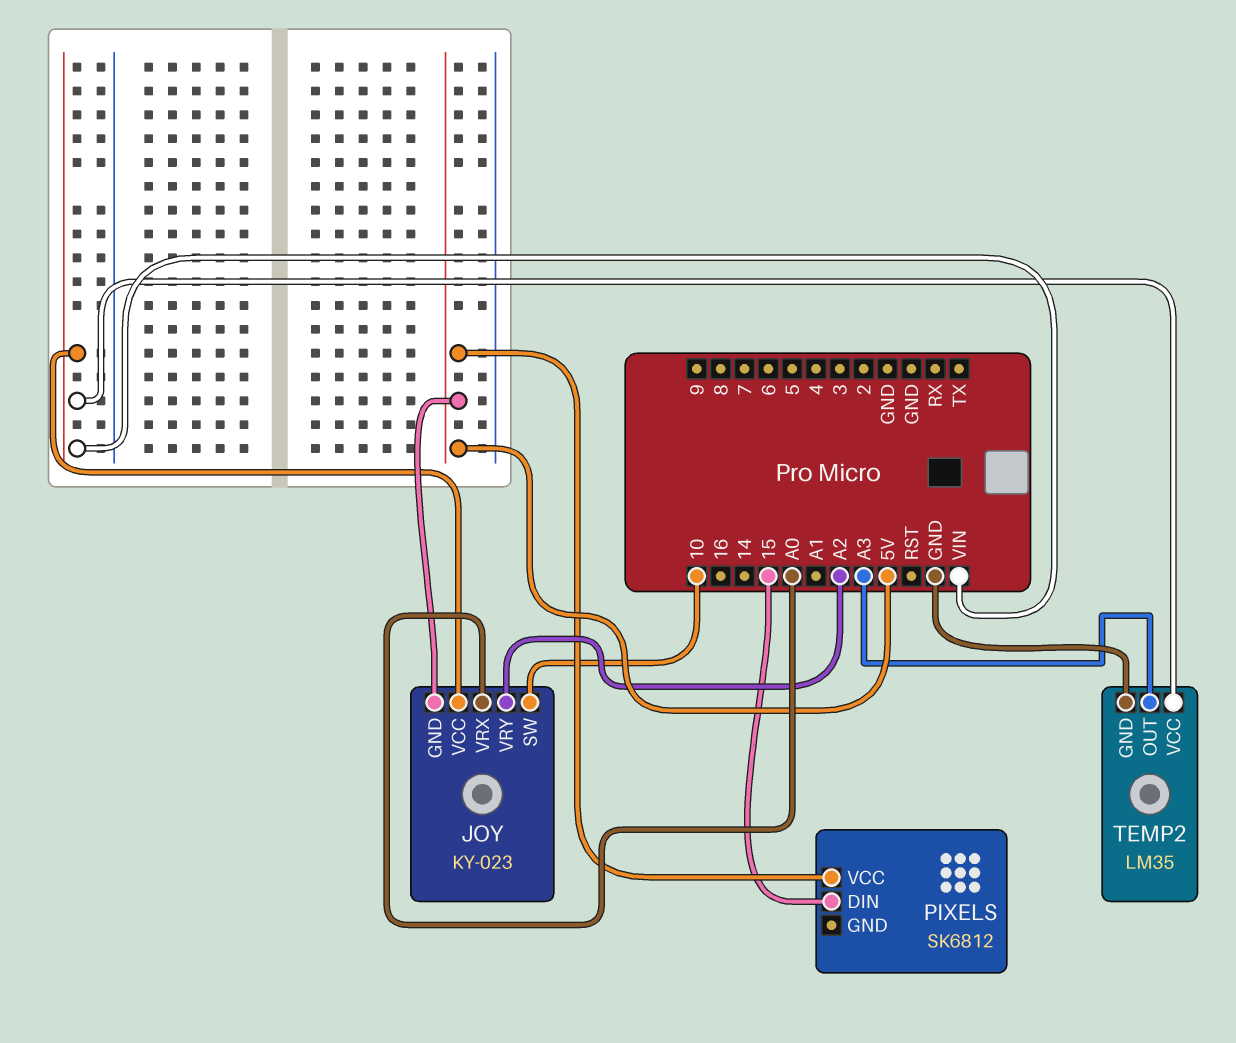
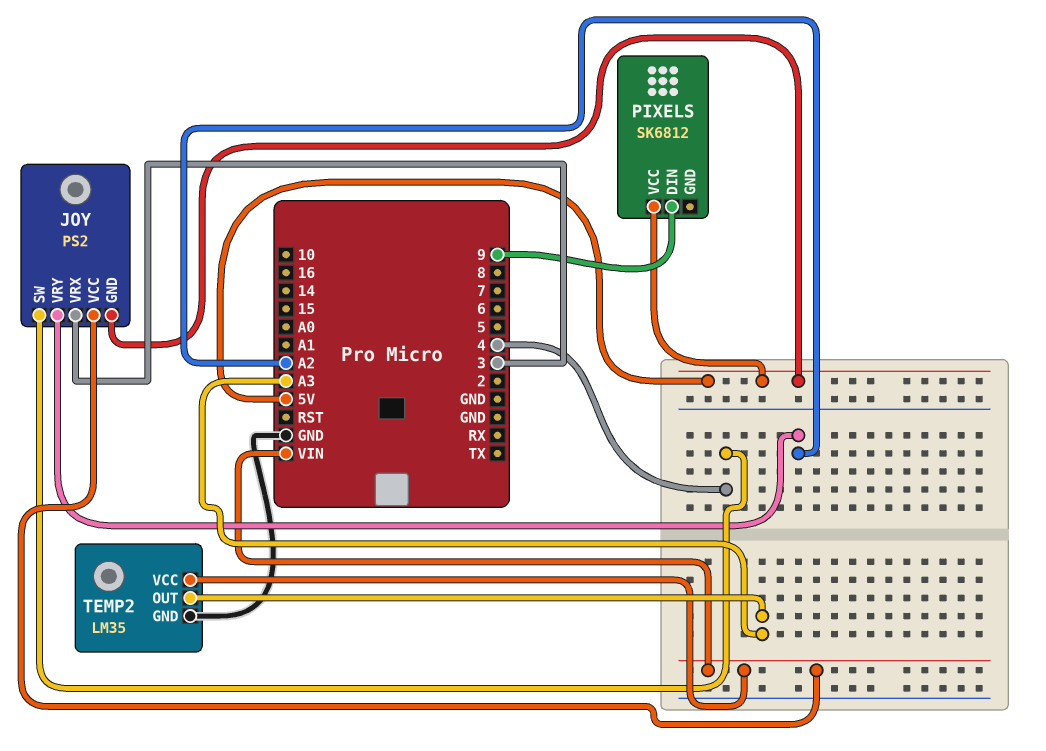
JOY: KY-023 -> PS2
JOY pin SW: 10 -> 4
JOY pin VRX: A0 -> 3
PIXELS pin DIN: 15 -> 9

